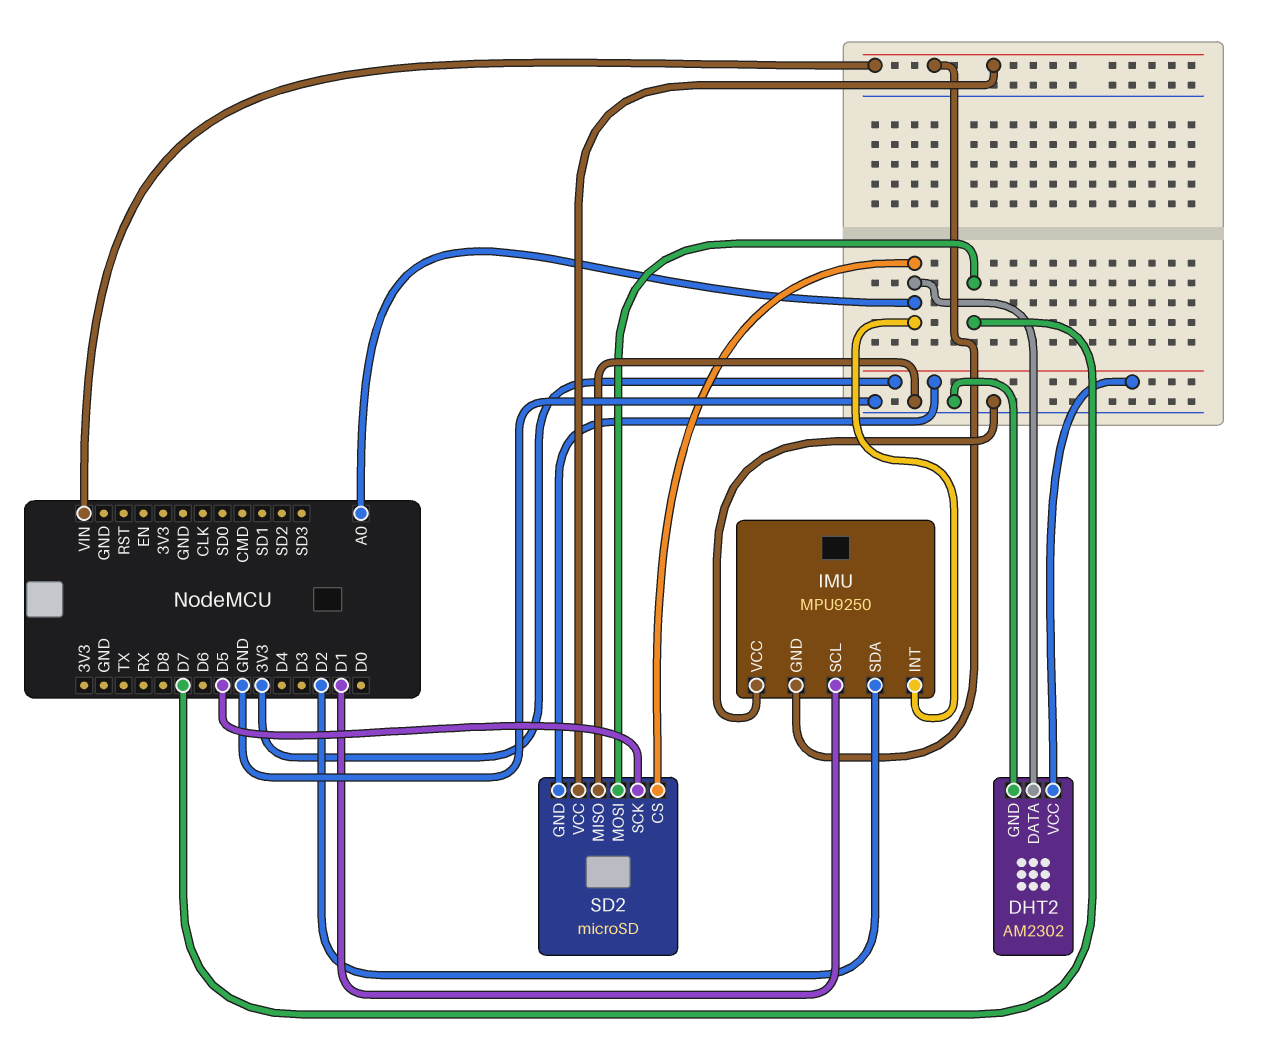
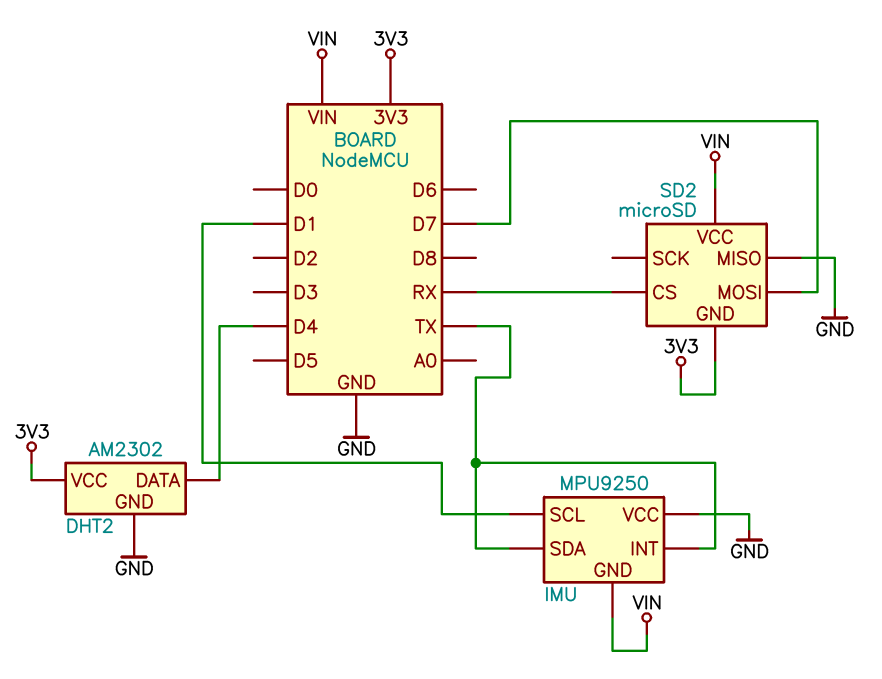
DHT2 pin DATA: A0 -> D4
IMU pin INT: A0 -> TX
IMU pin SDA: D2 -> TX
SD2 pin CS: A0 -> RX
SD2 pin SCK: D5 -> none

